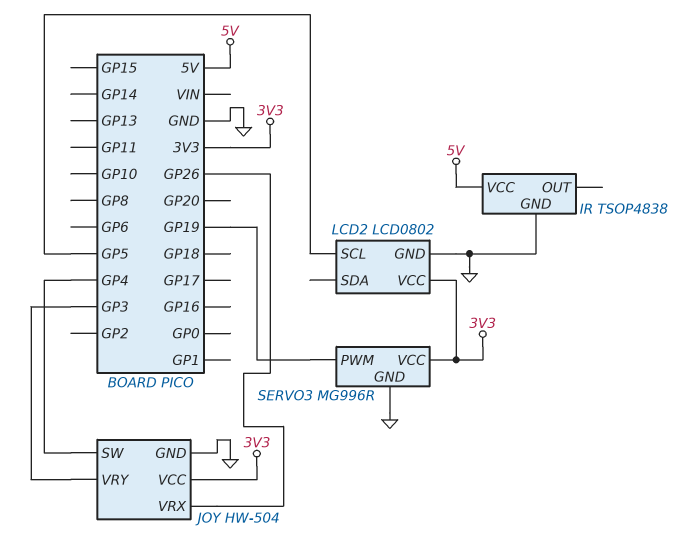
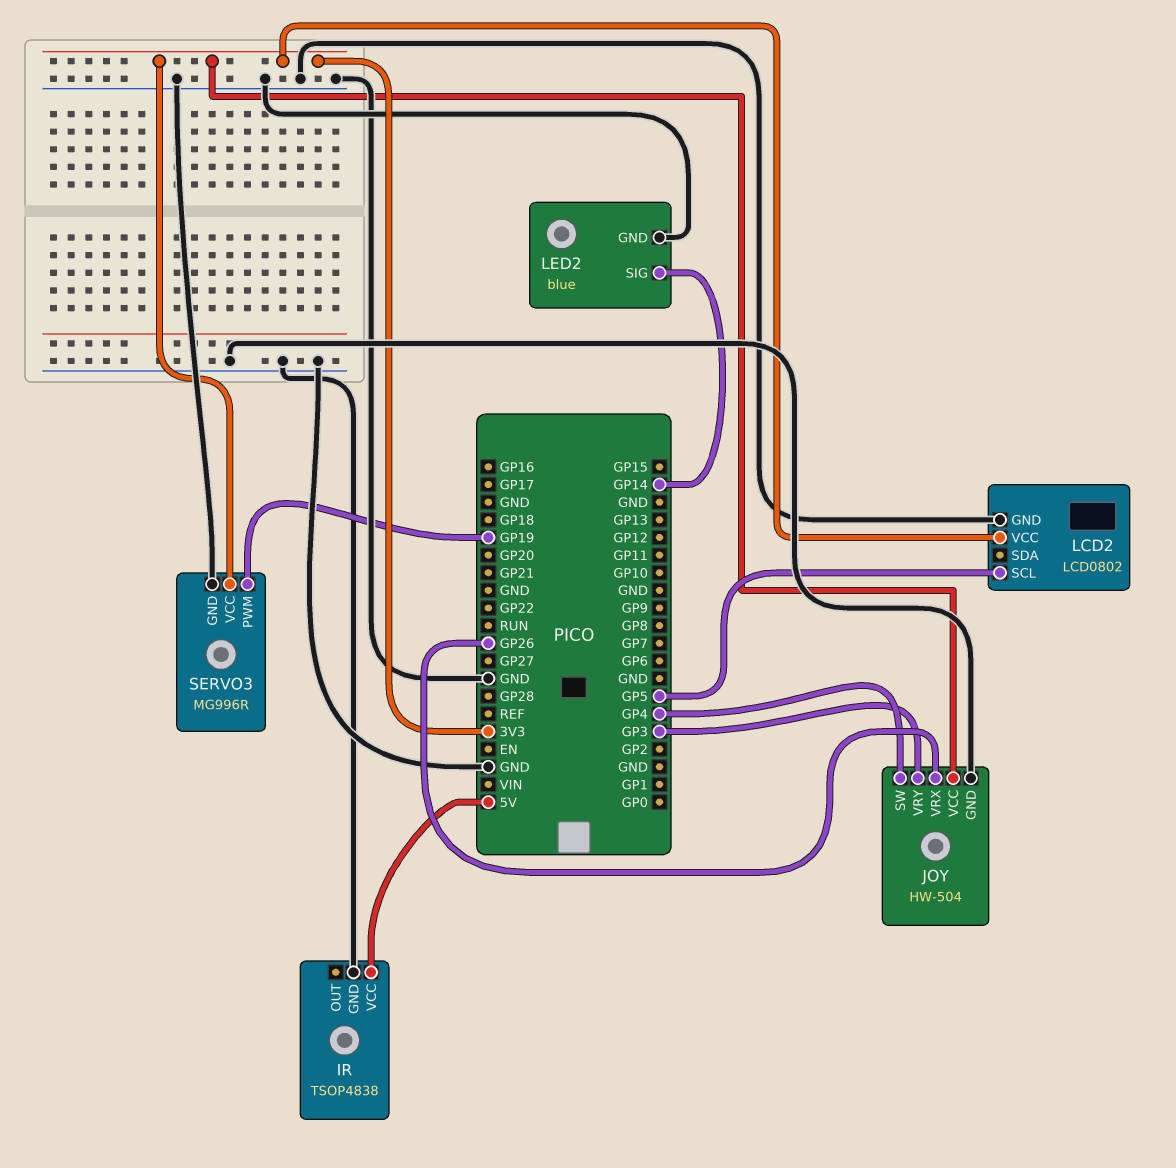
LED2: none -> blue
LED2 pin GND: none -> GND
LED2 pin SIG: none -> GP14

